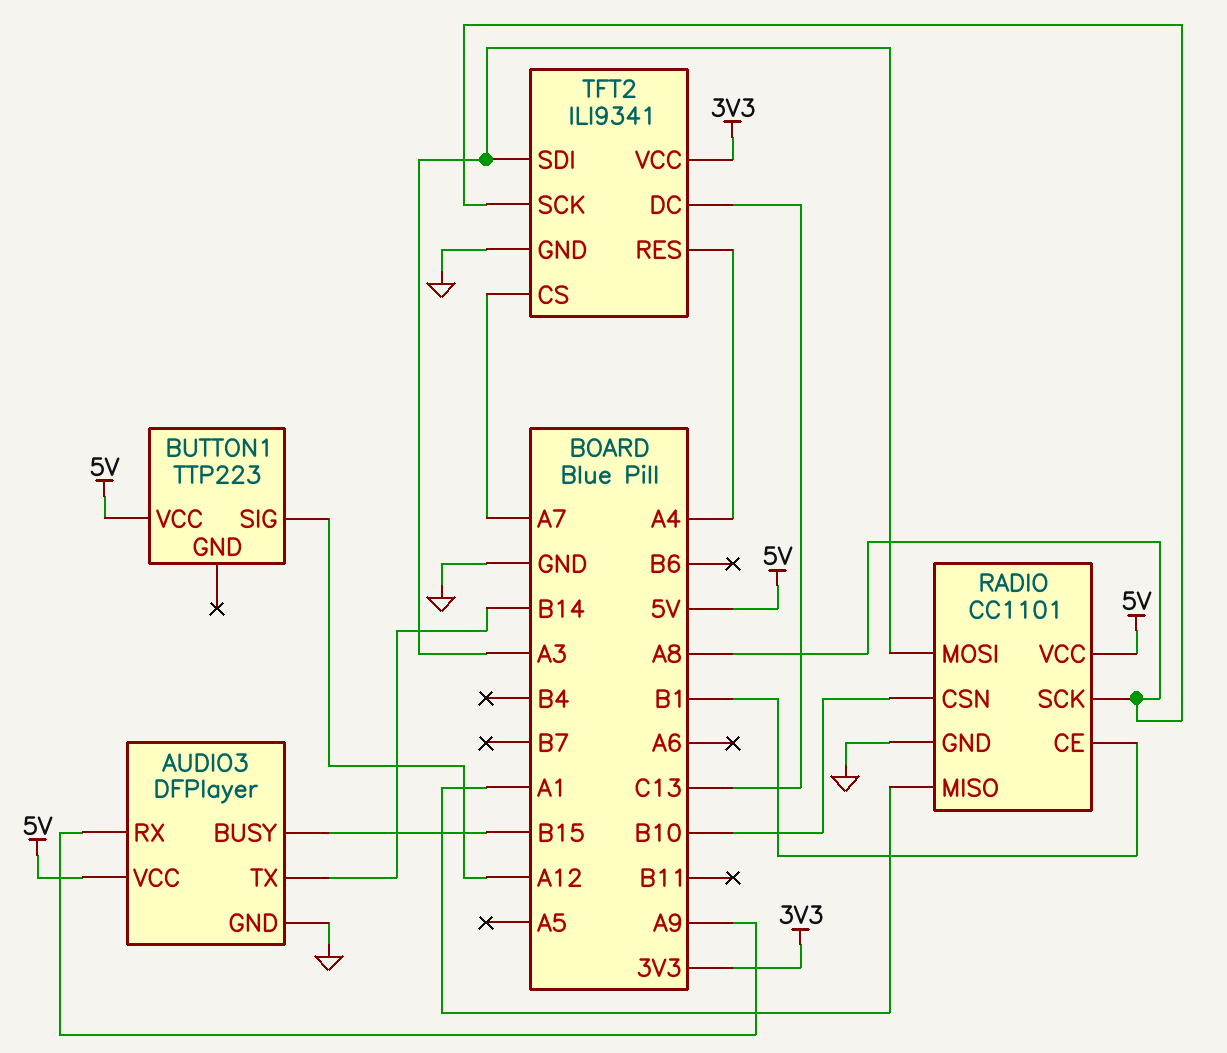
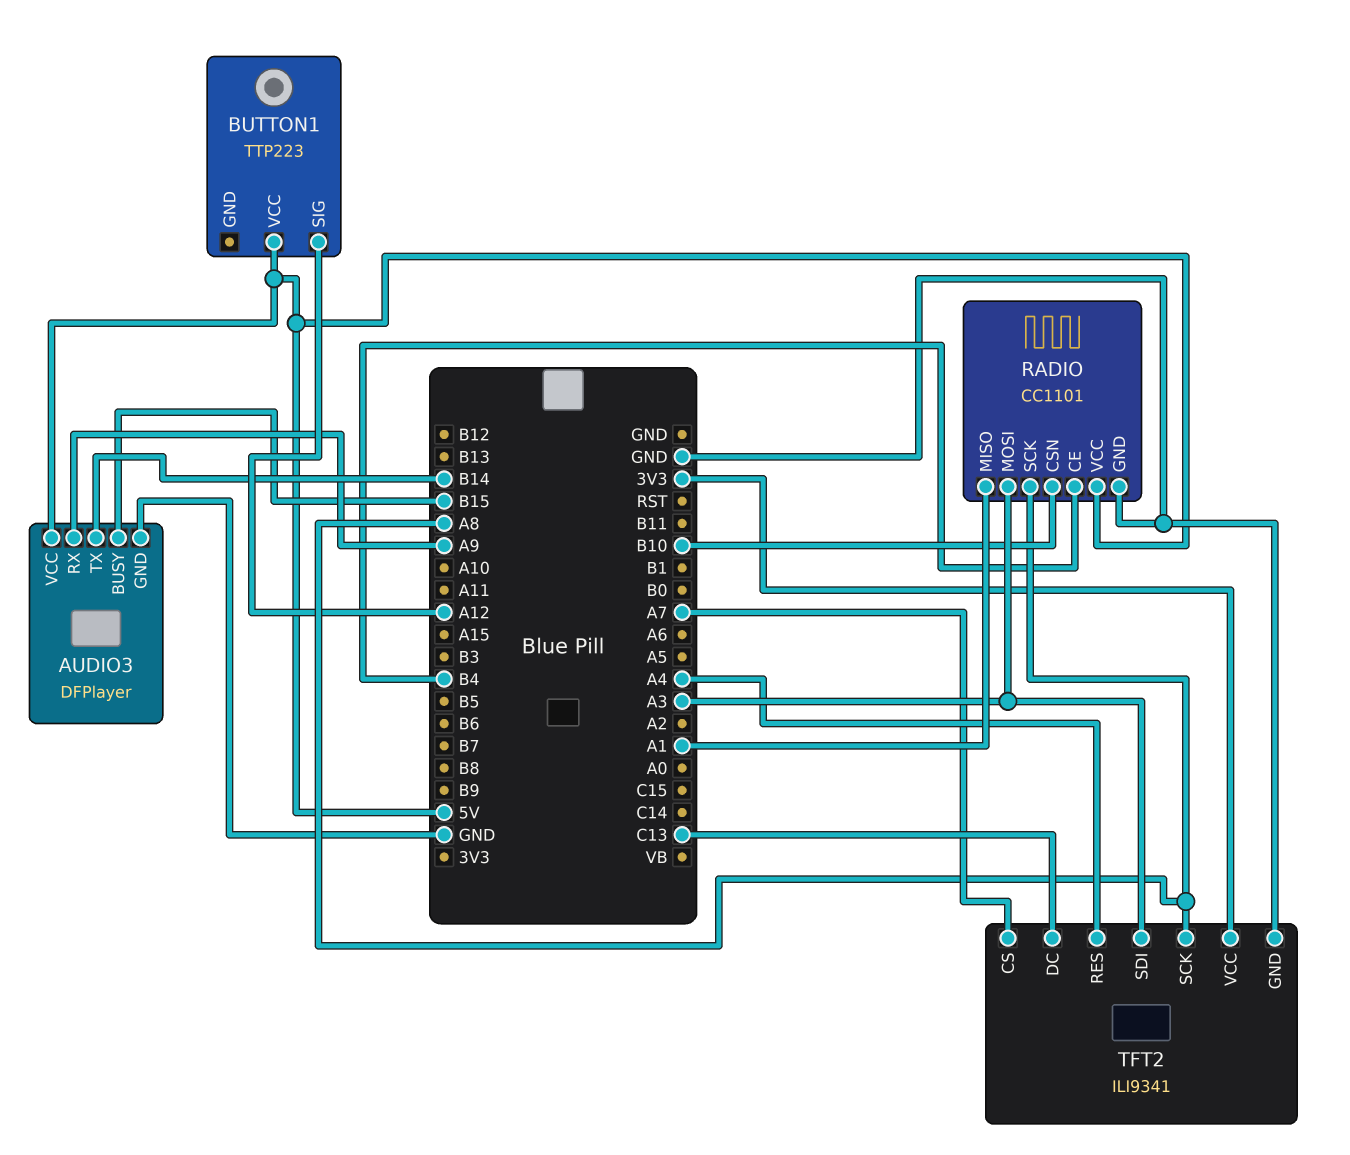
RADIO pin CE: B1 -> B4

